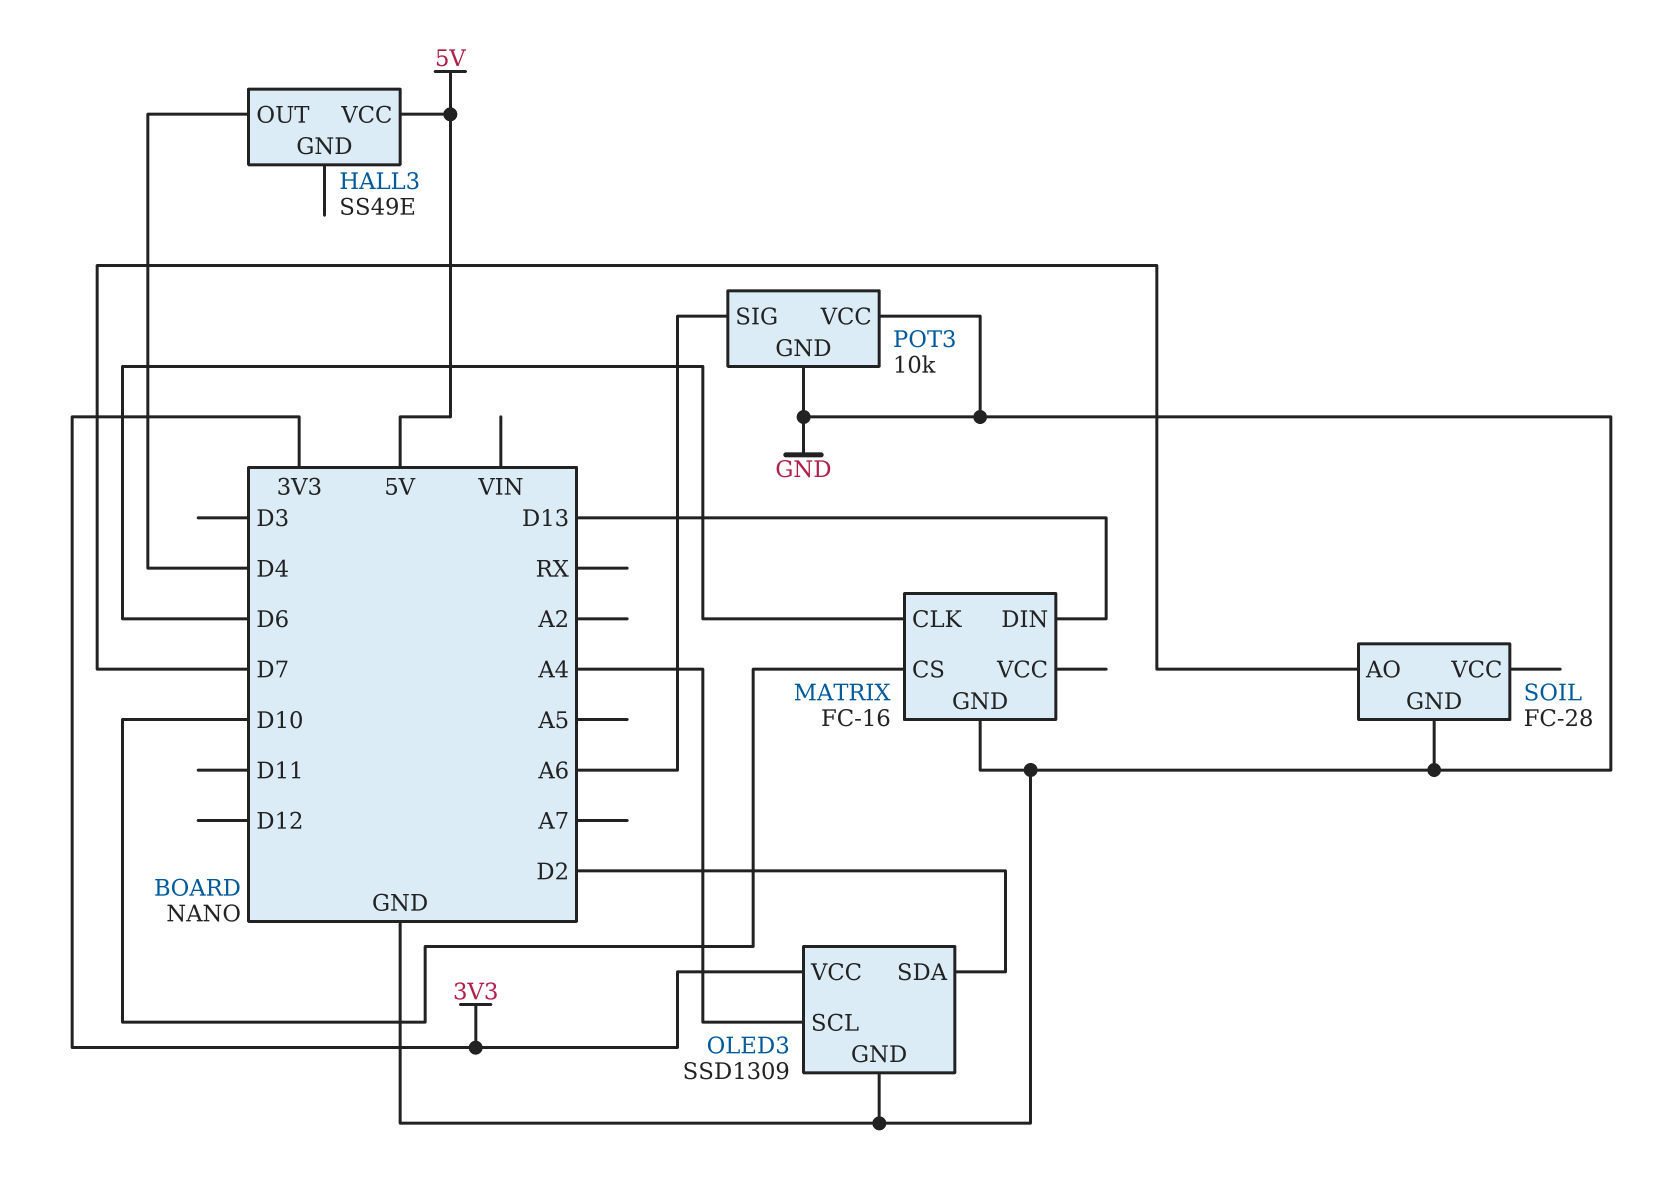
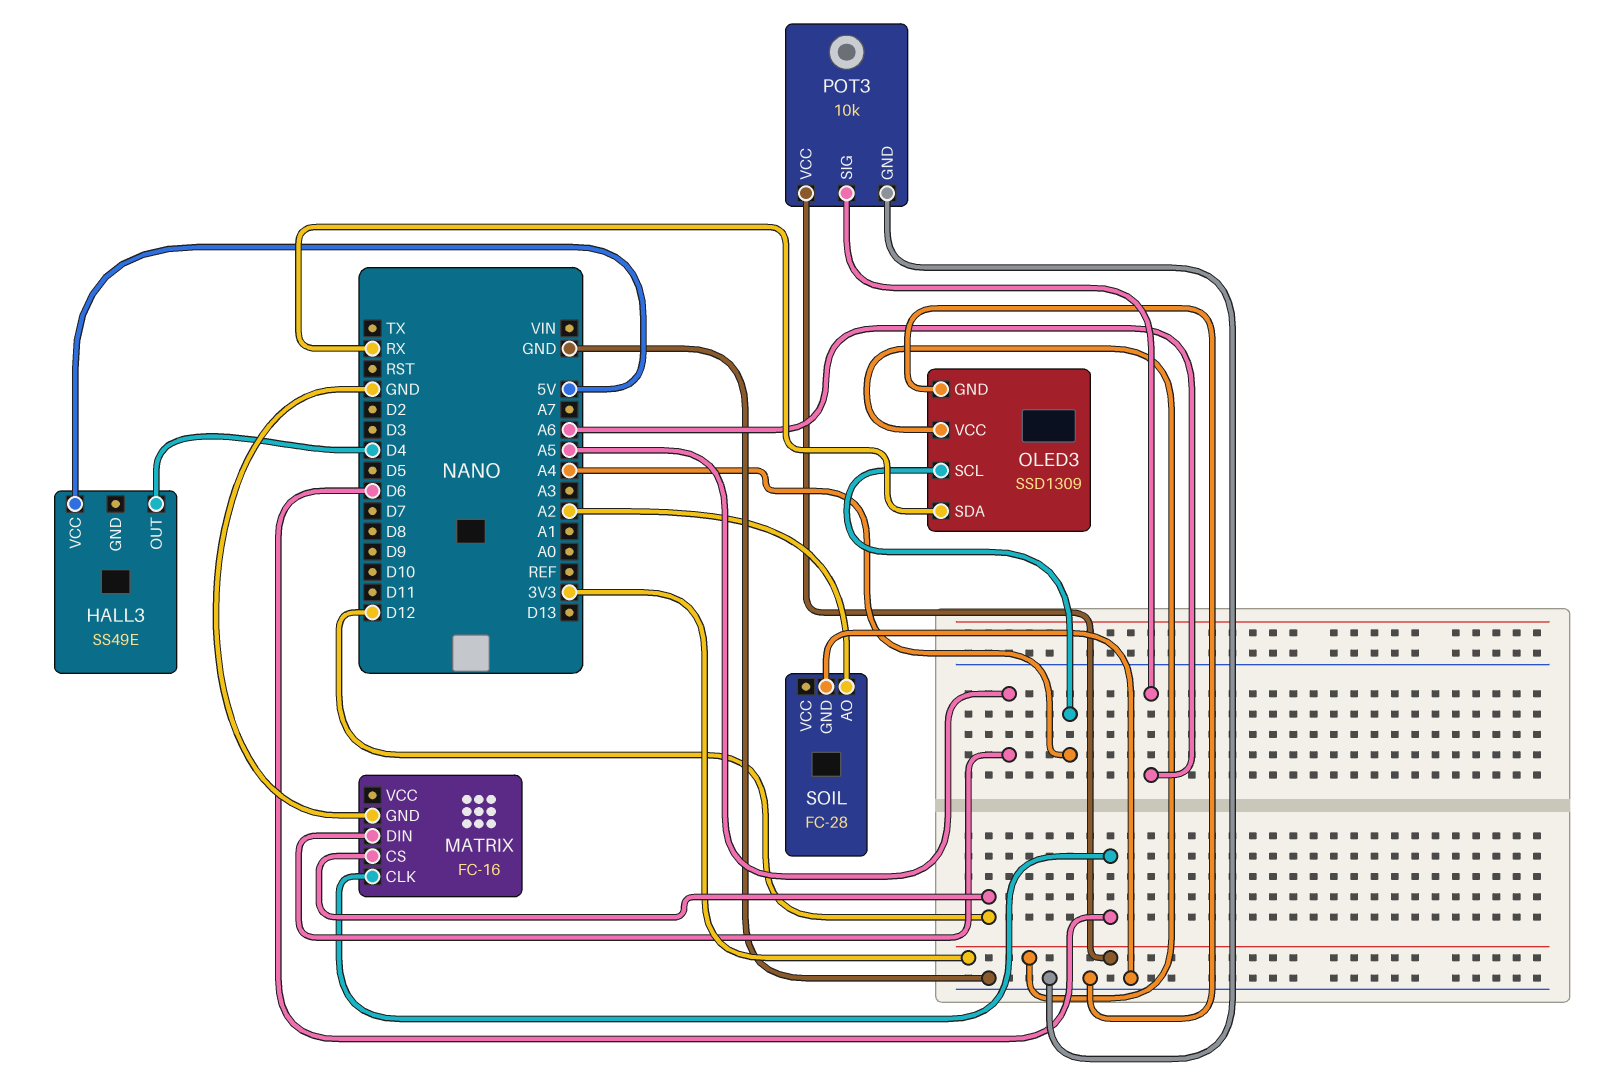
MATRIX pin CS: D10 -> D12
MATRIX pin DIN: D13 -> A5
OLED3 pin SDA: D2 -> RX
POT3 pin VCC: GND -> 3V3
SOIL pin AO: D7 -> A2

